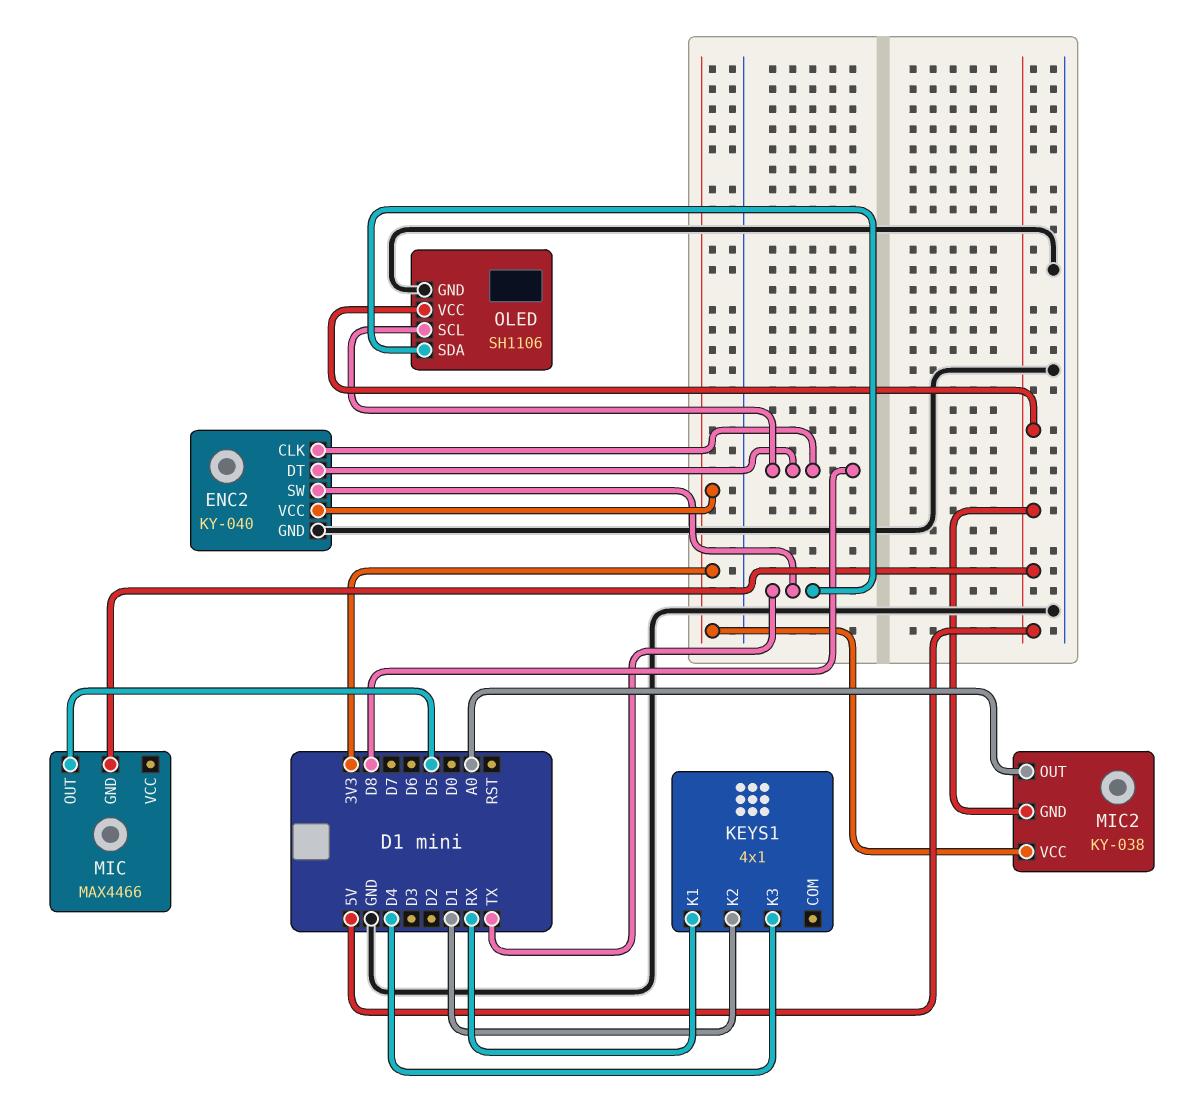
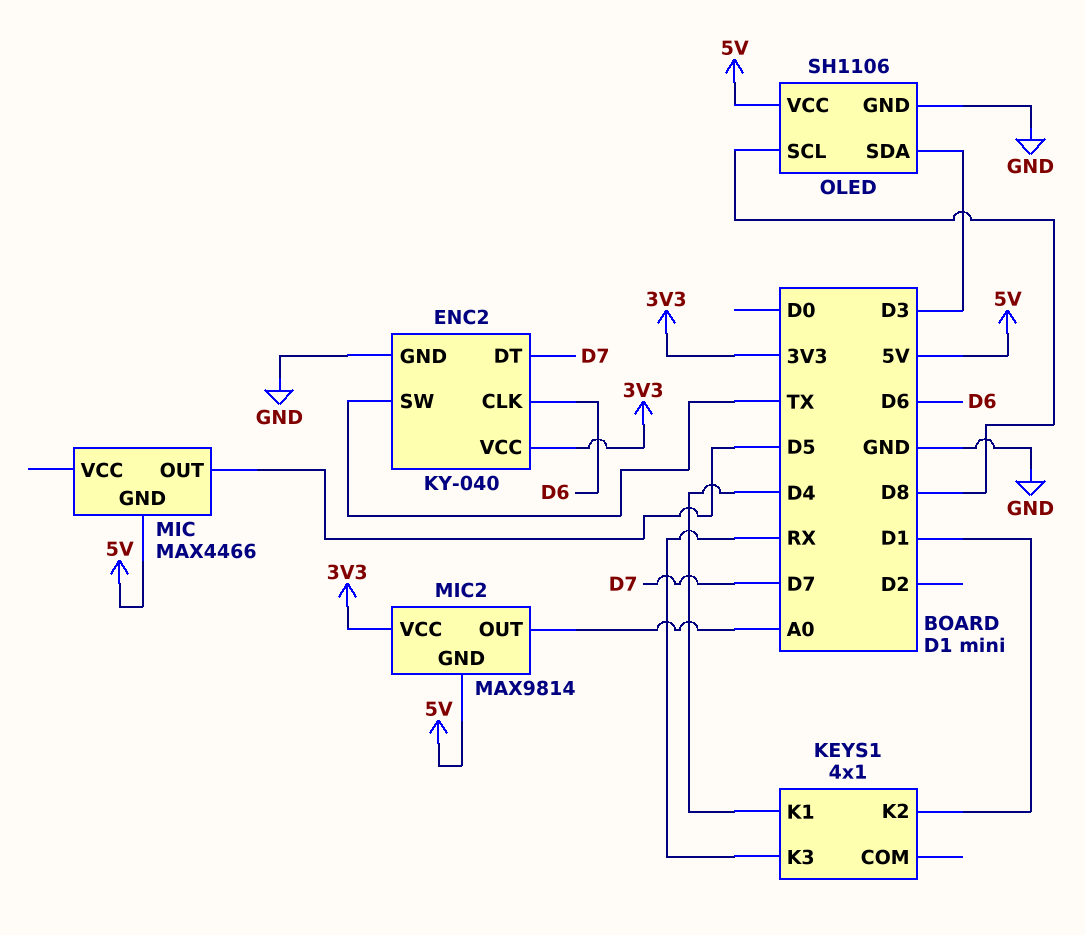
ENC2 pin CLK: D8 -> D6
ENC2 pin DT: D8 -> D7
KEYS1 pin K1: RX -> D4
KEYS1 pin K3: D4 -> RX
MIC2: KY-038 -> MAX9814
OLED pin SDA: TX -> D3

